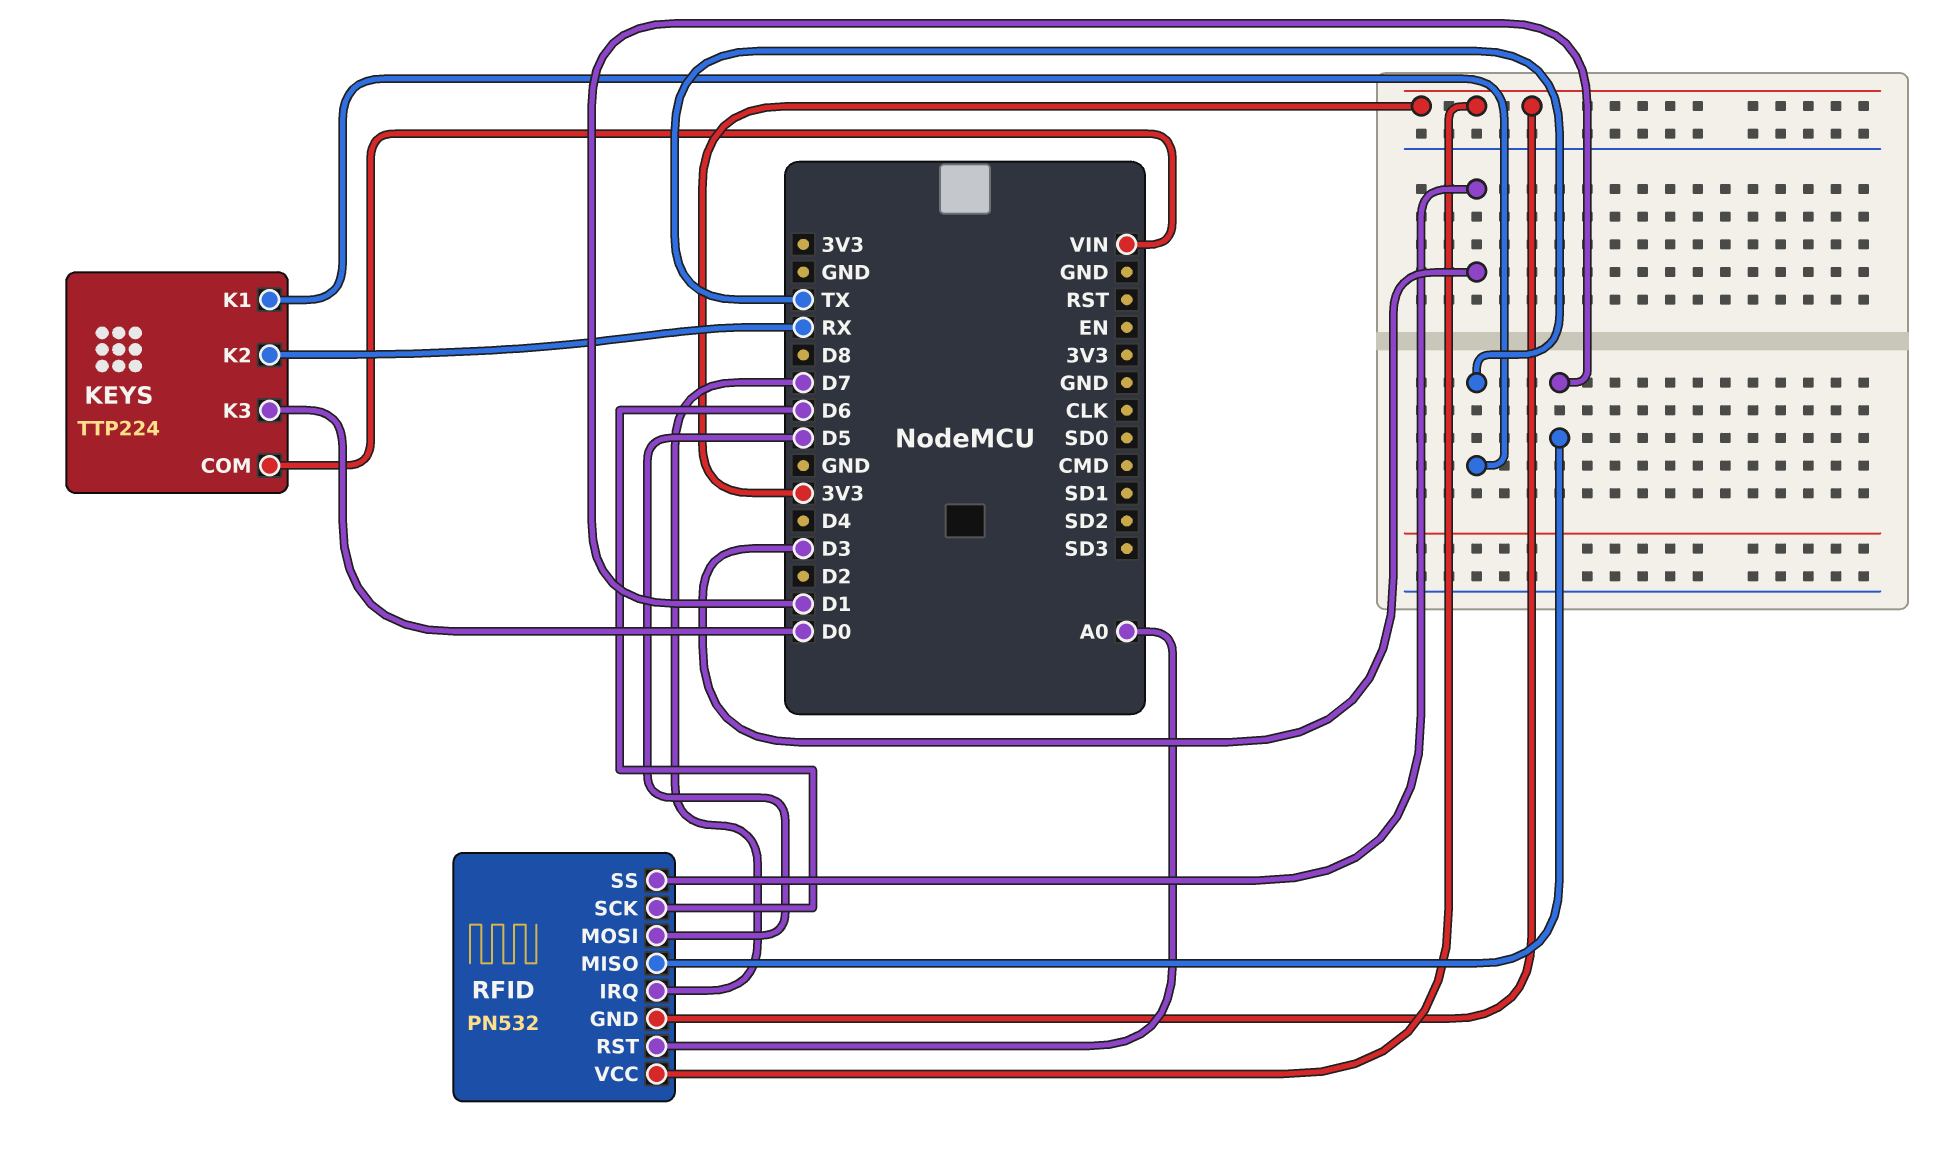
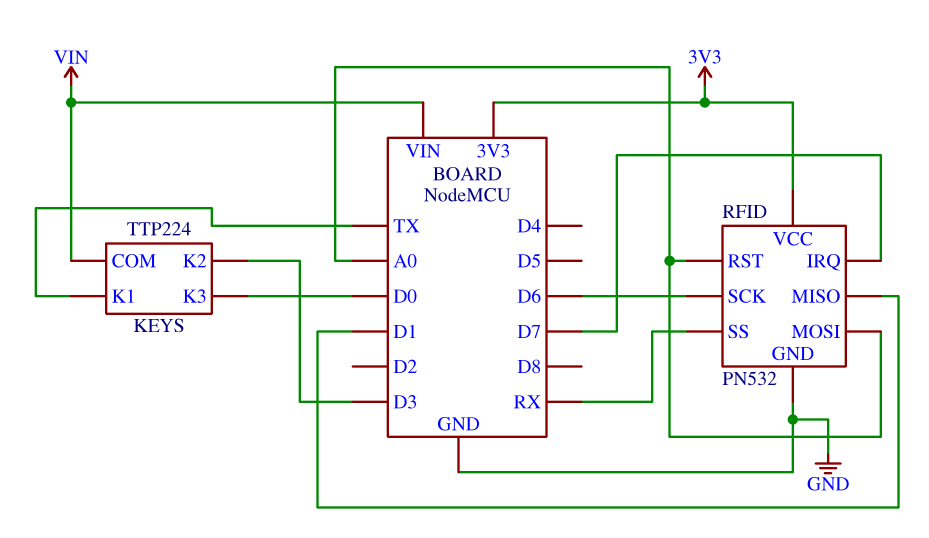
KEYS pin K2: RX -> D3
RFID pin GND: 3V3 -> GND
RFID pin MOSI: D5 -> A0
RFID pin SS: D3 -> RX

